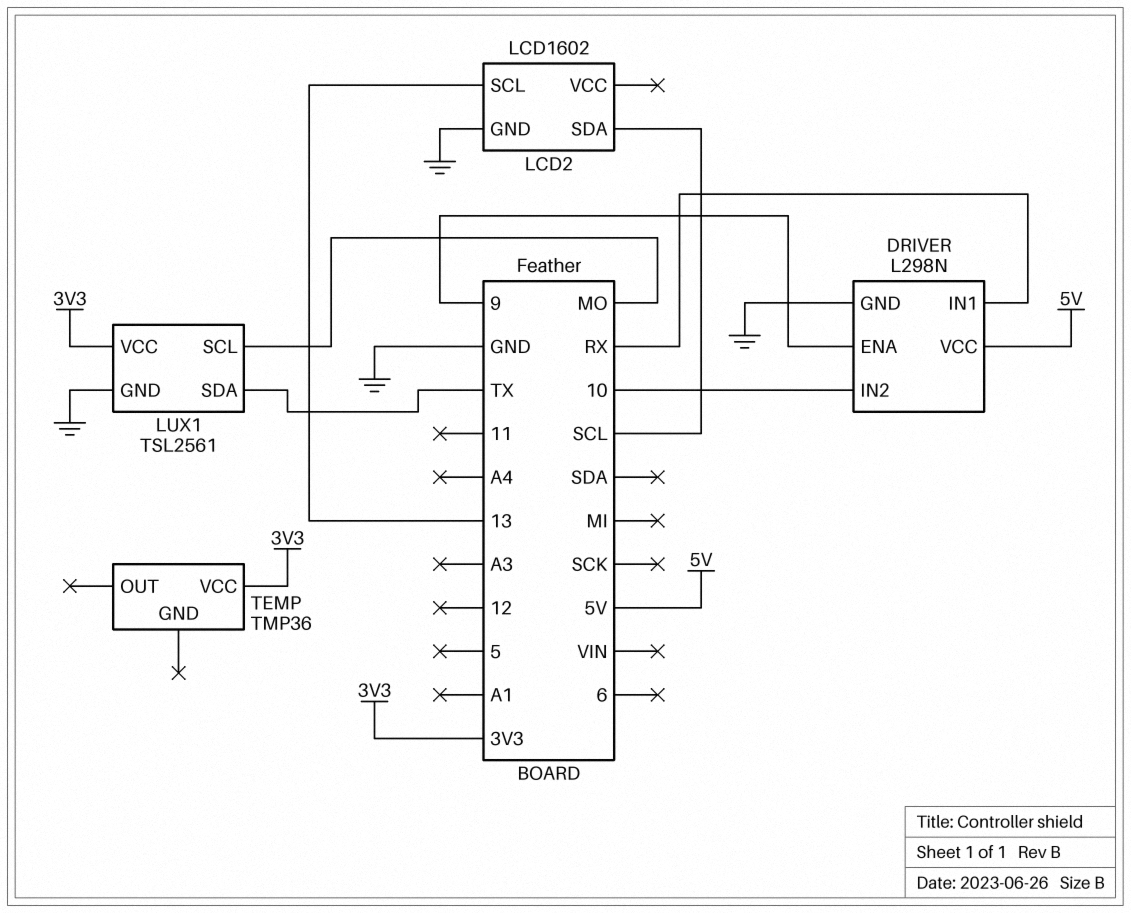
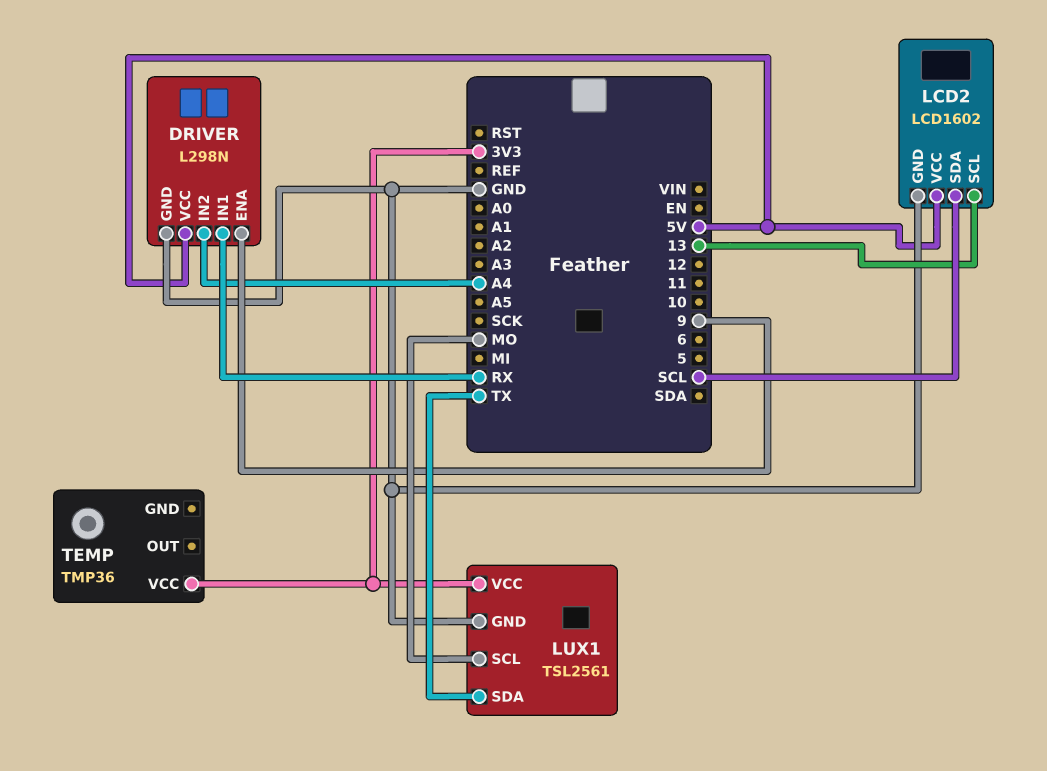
DRIVER pin IN2: 10 -> A4
LCD2 pin VCC: none -> 5V

